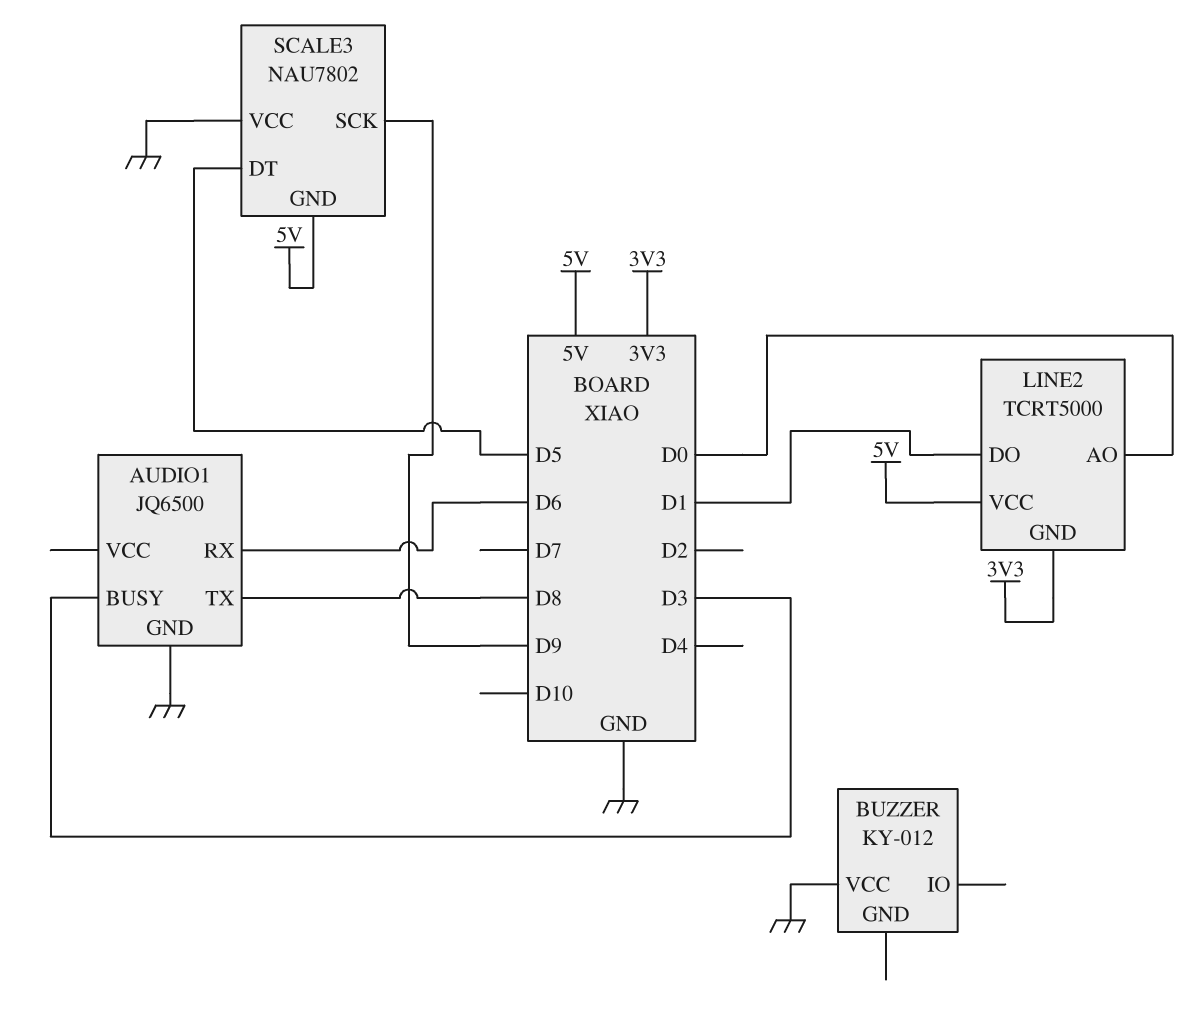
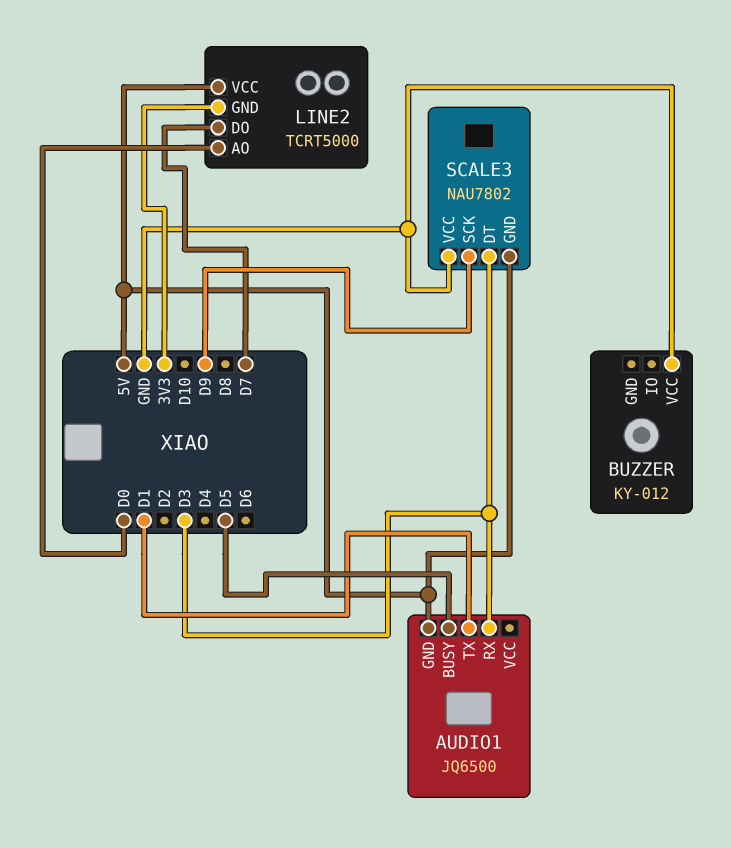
AUDIO1 pin BUSY: D3 -> D5
AUDIO1 pin GND: GND -> 5V
AUDIO1 pin RX: D6 -> D3
AUDIO1 pin TX: D8 -> D1
LINE2 pin DO: D1 -> D7
SCALE3 pin DT: D5 -> D3

